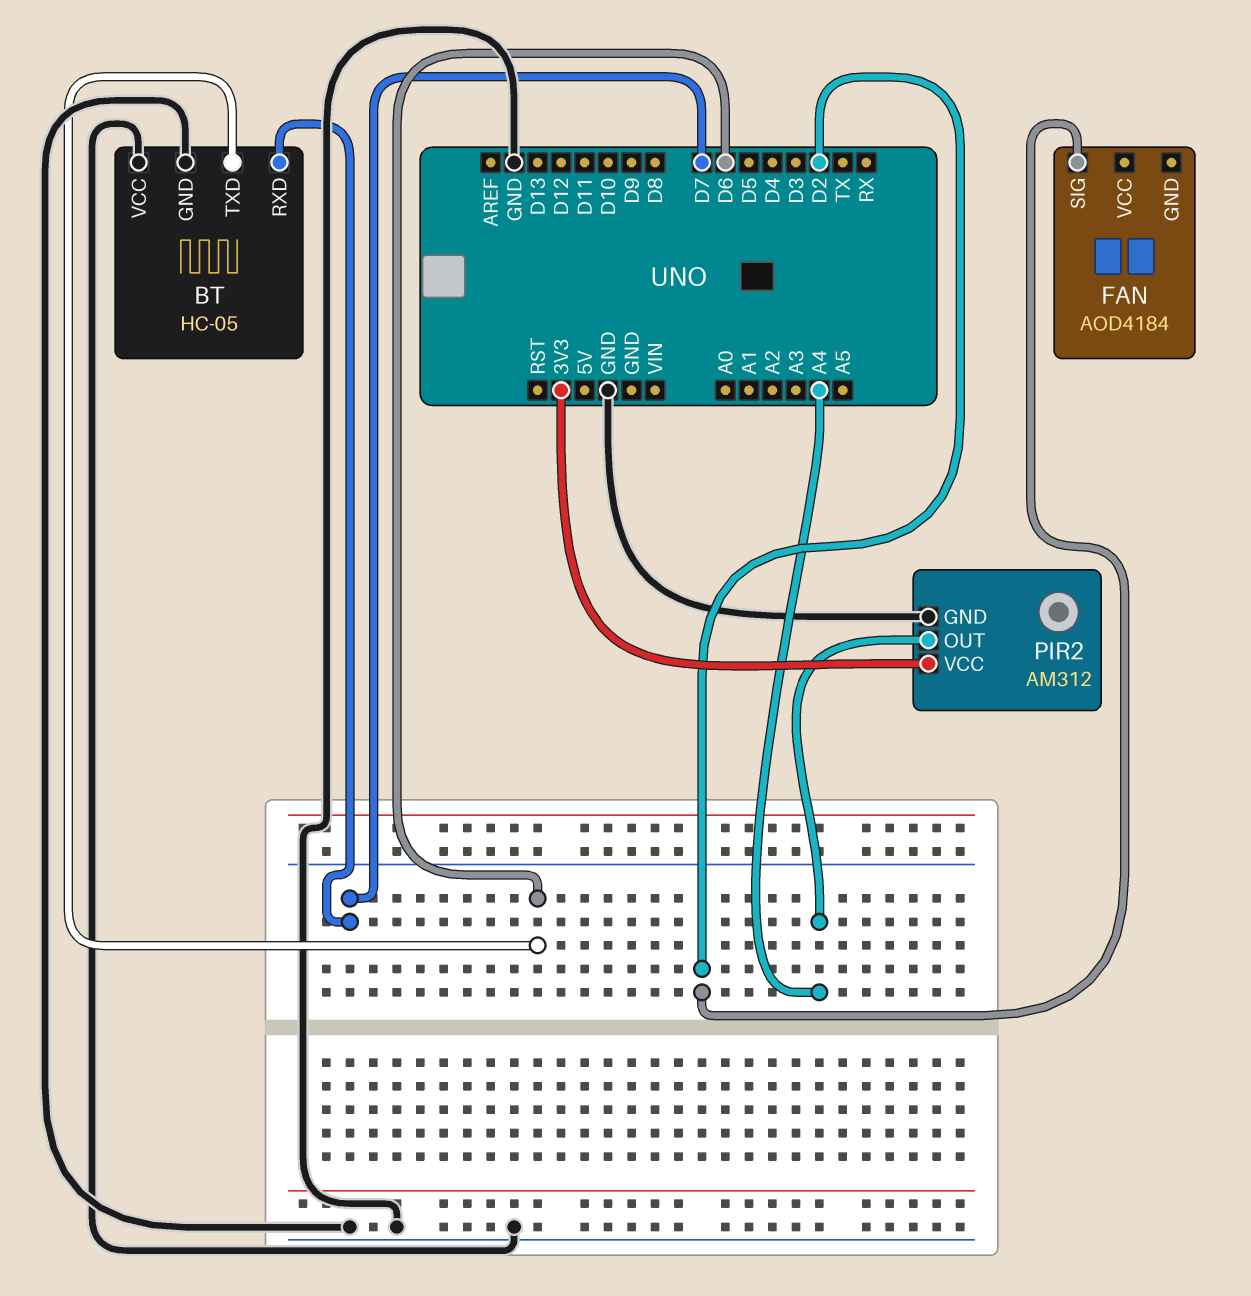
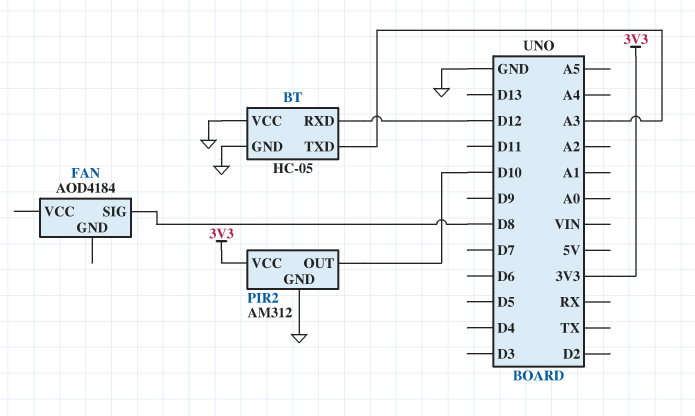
BT pin RXD: D7 -> D12
BT pin TXD: D6 -> A3
FAN pin SIG: D2 -> D8
PIR2 pin OUT: A4 -> D10

